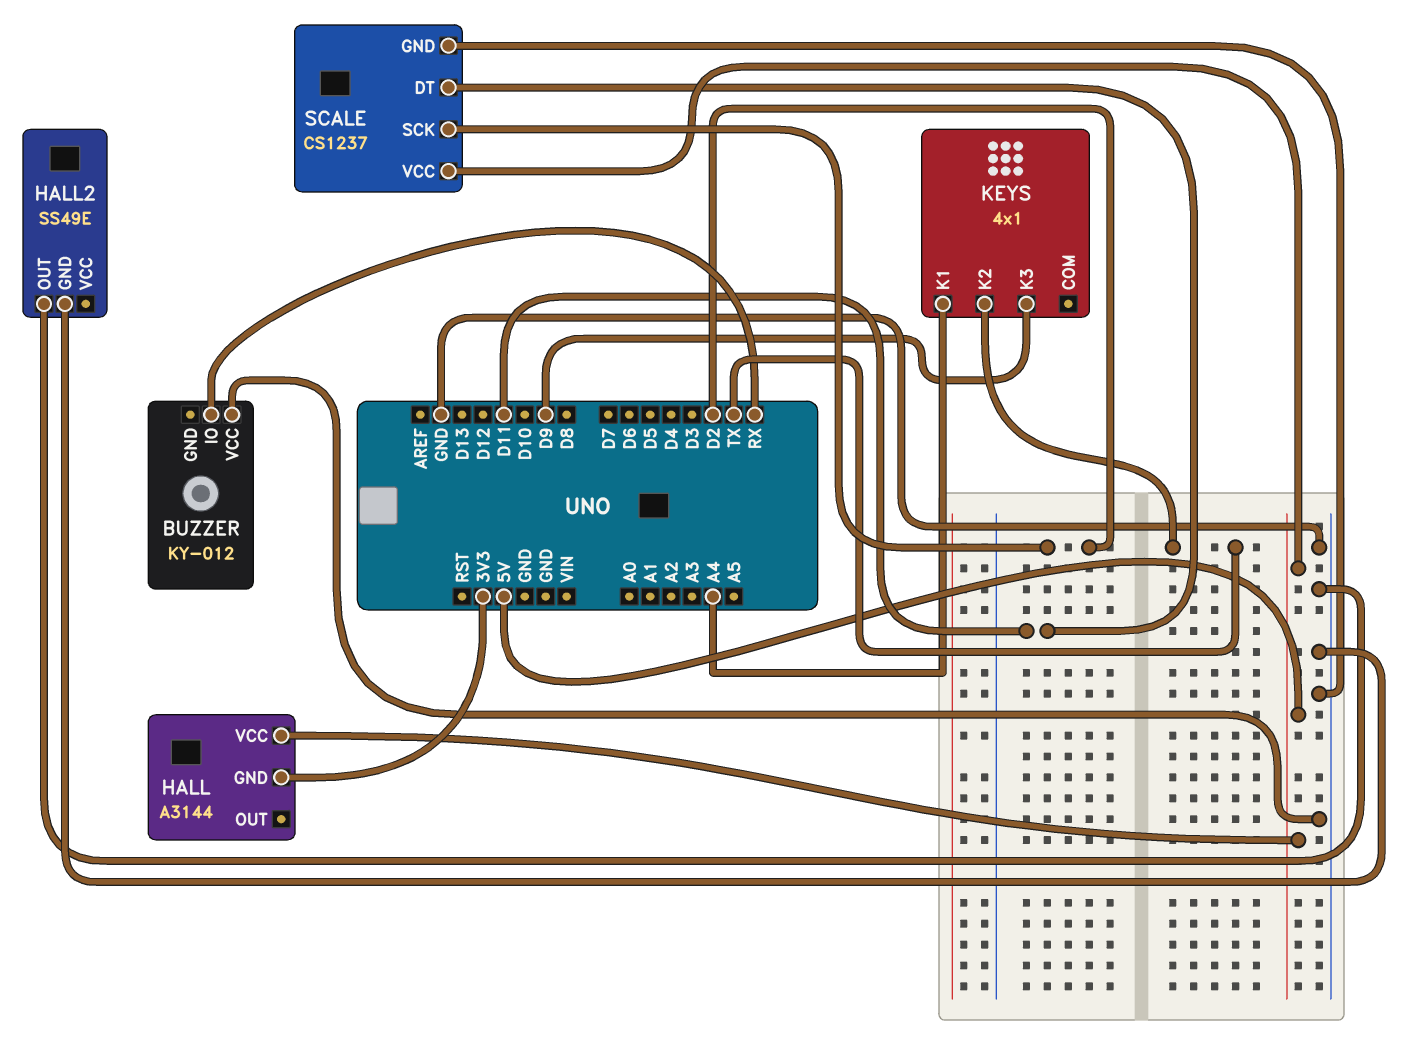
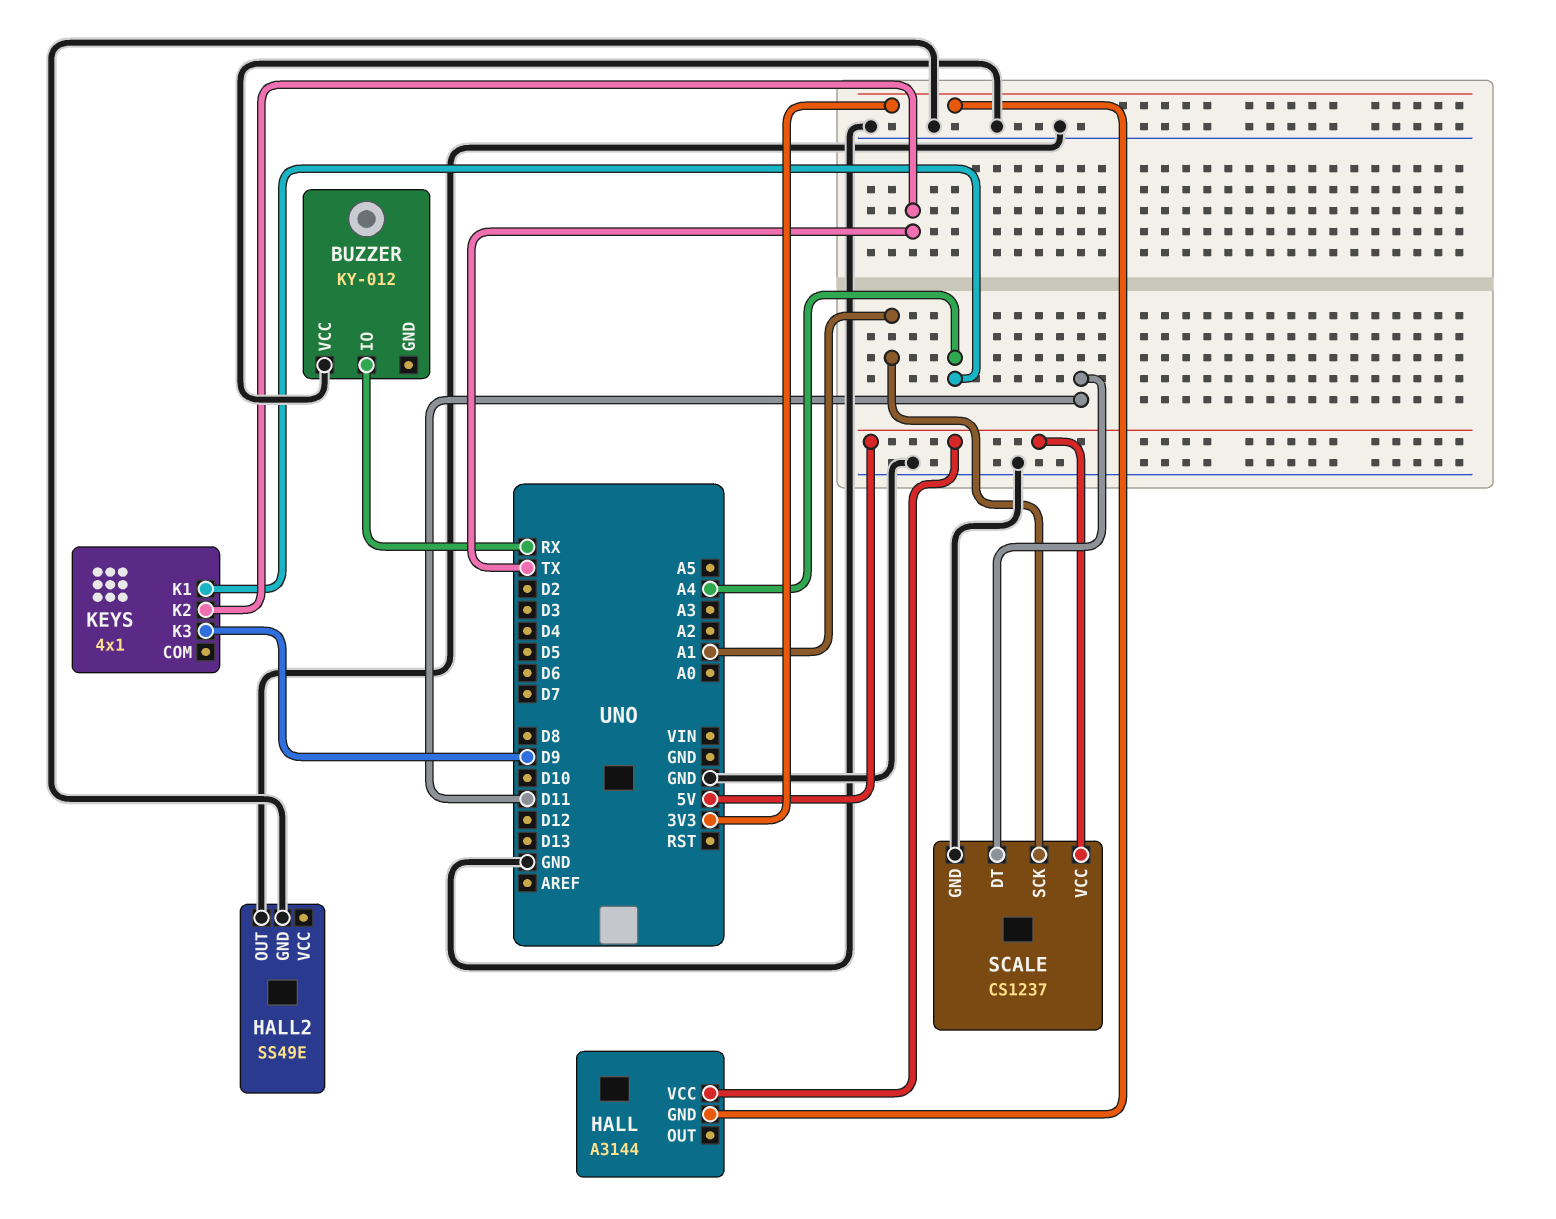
SCALE pin SCK: D2 -> A1

